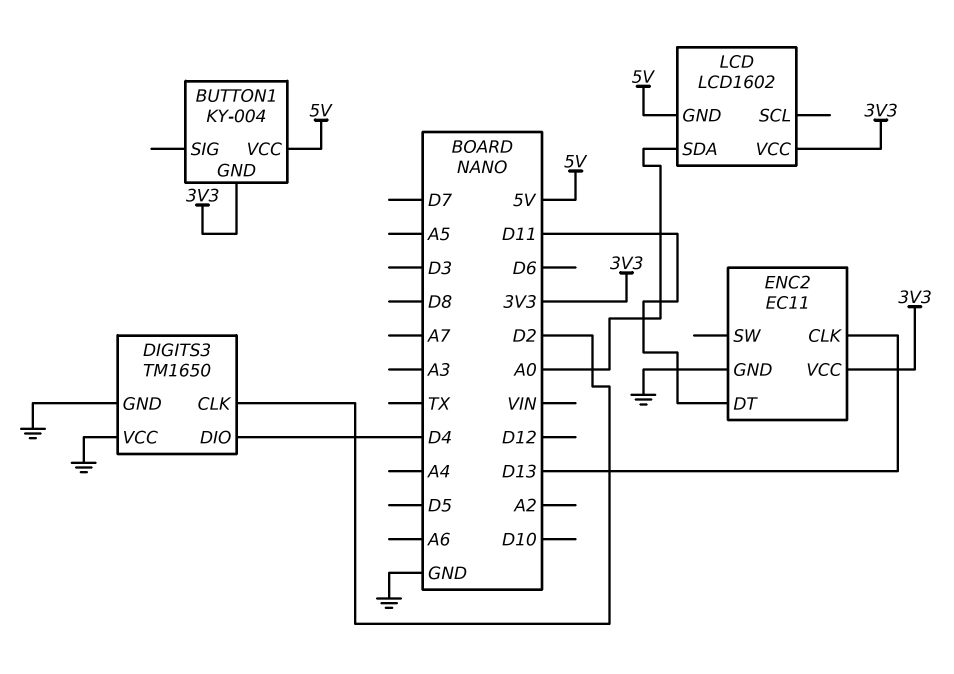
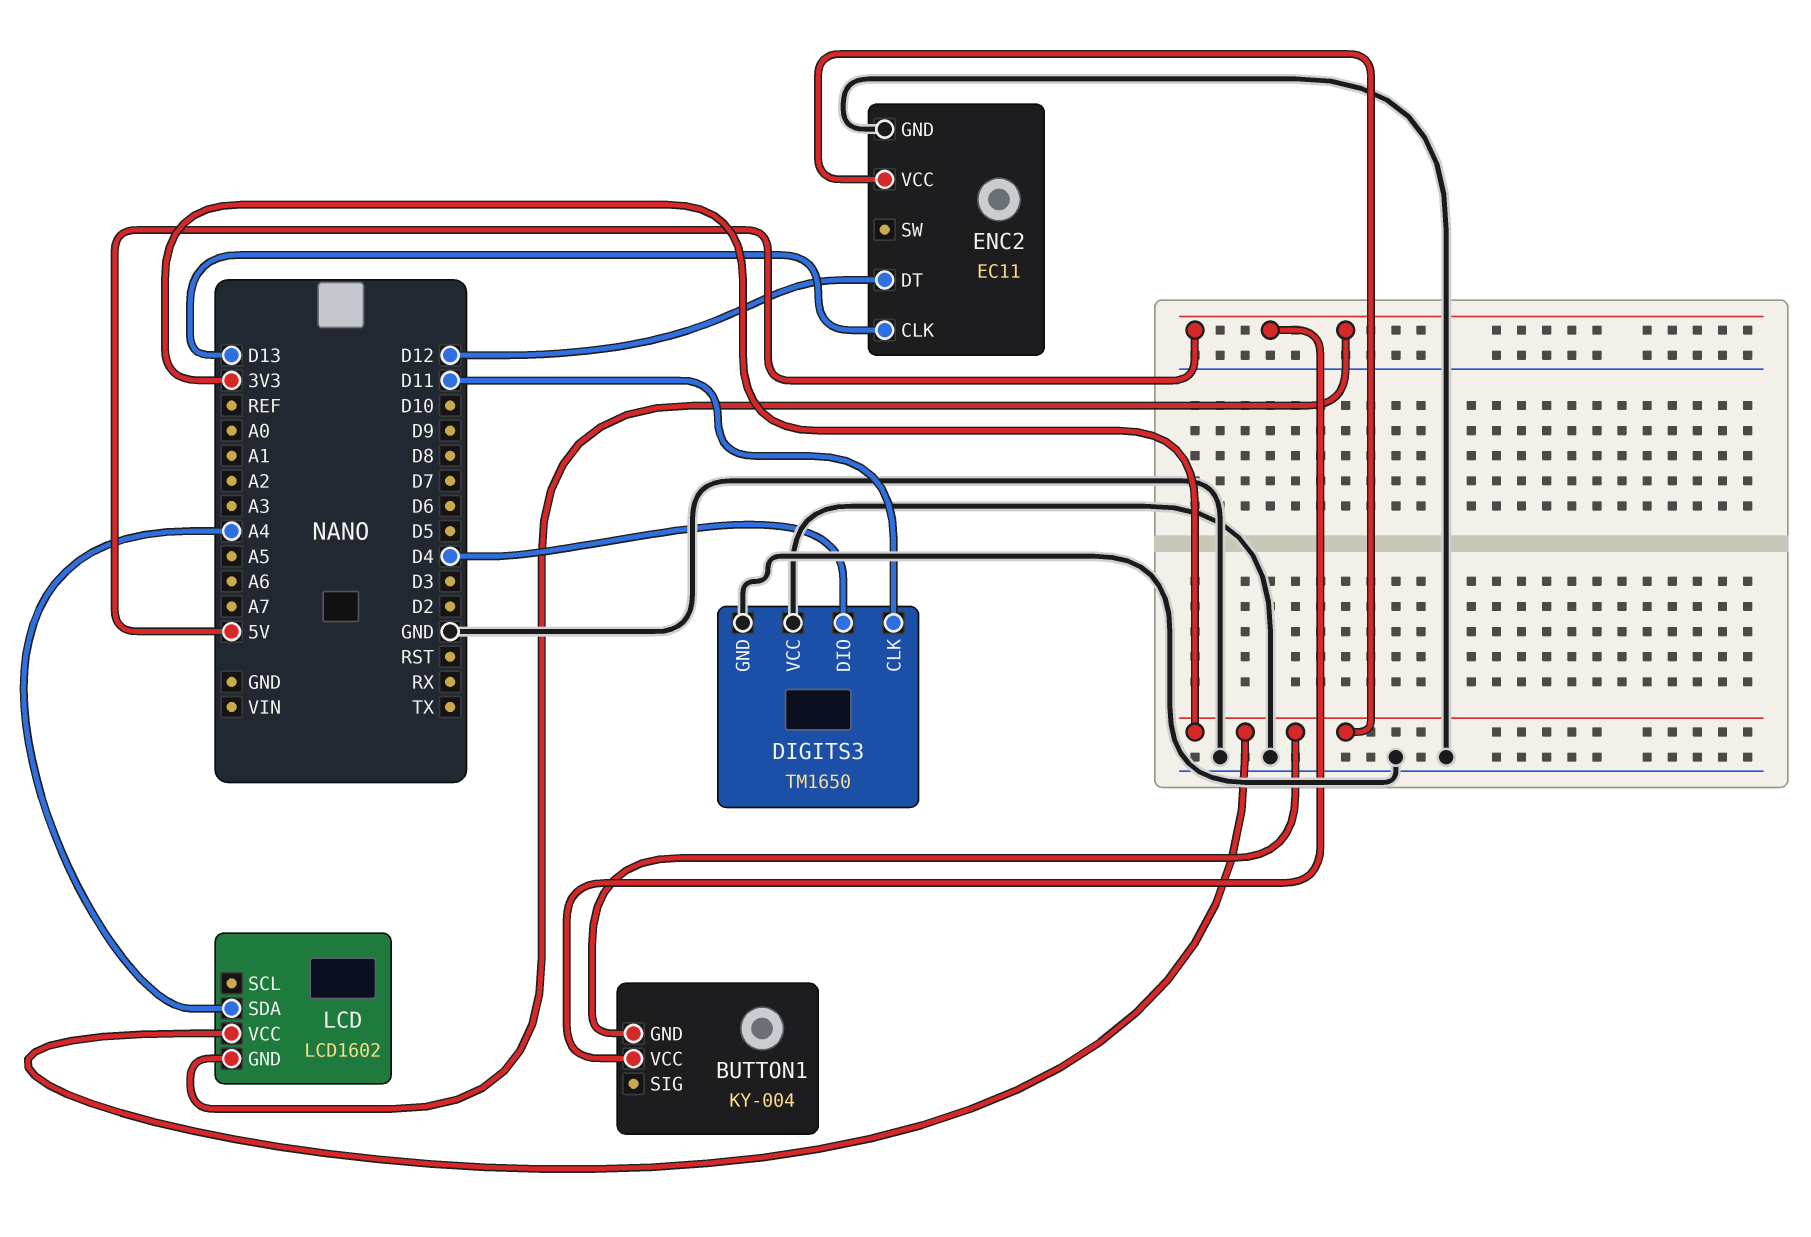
DIGITS3 pin CLK: D2 -> D11
ENC2 pin DT: D11 -> D12
LCD pin SDA: A0 -> A4

